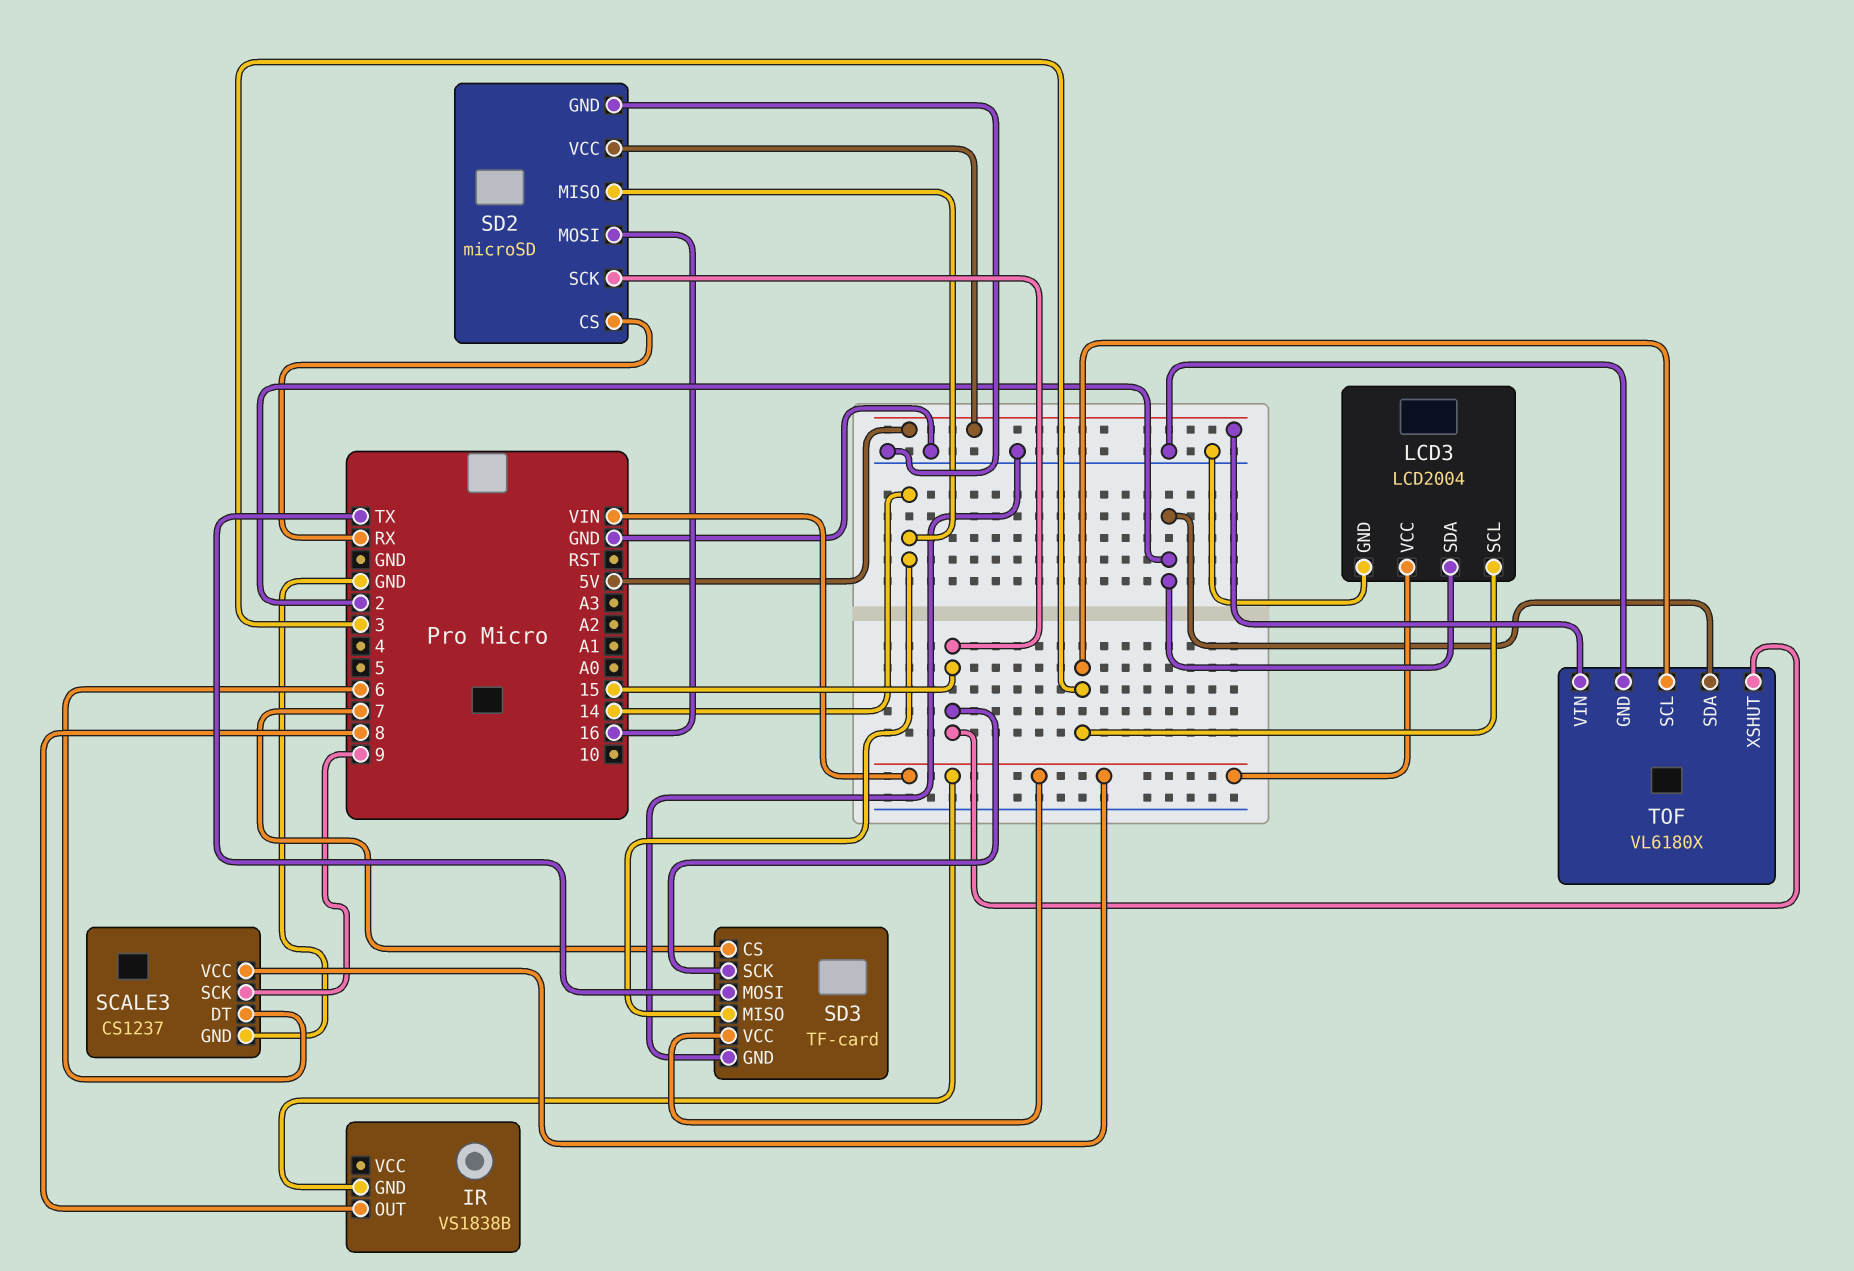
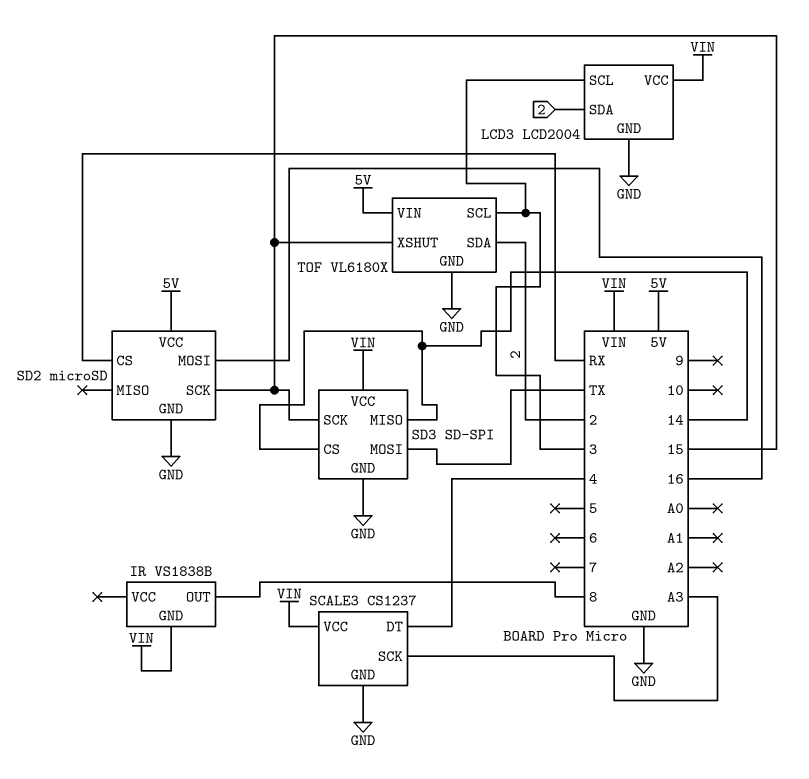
SCALE3 pin DT: 6 -> 4
SCALE3 pin SCK: 9 -> A3
SD2 pin MISO: 14 -> none
SD3: TF-card -> SD-SPI
SD3 pin CS: 7 -> 14

